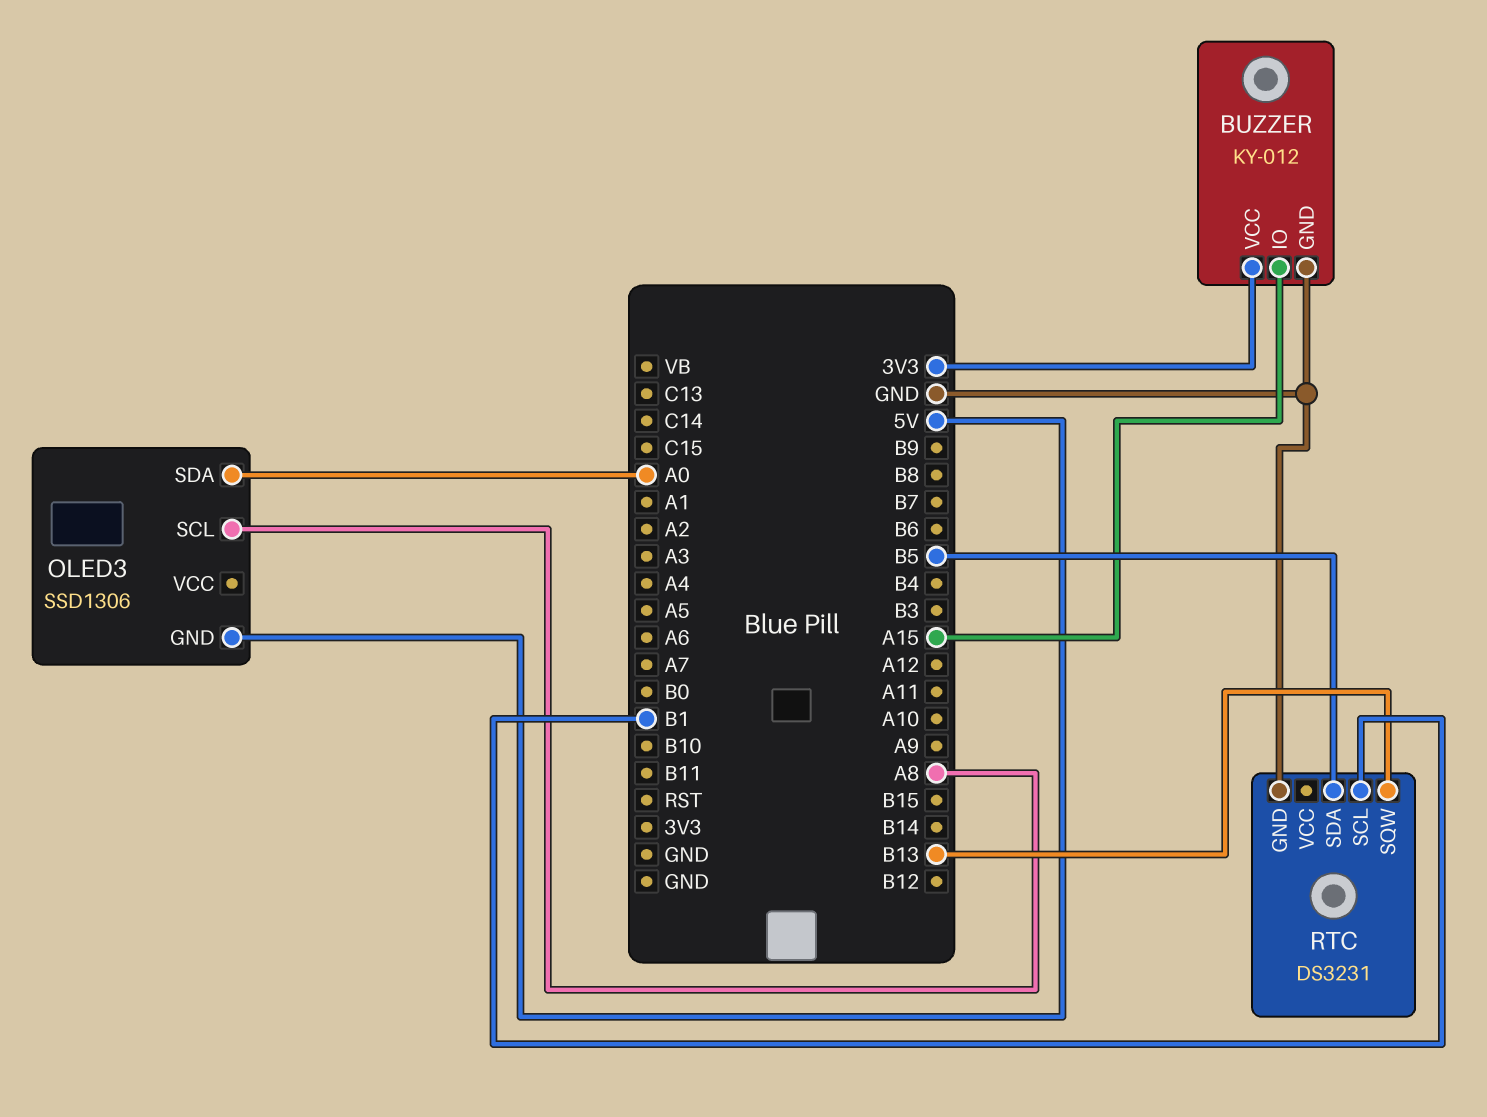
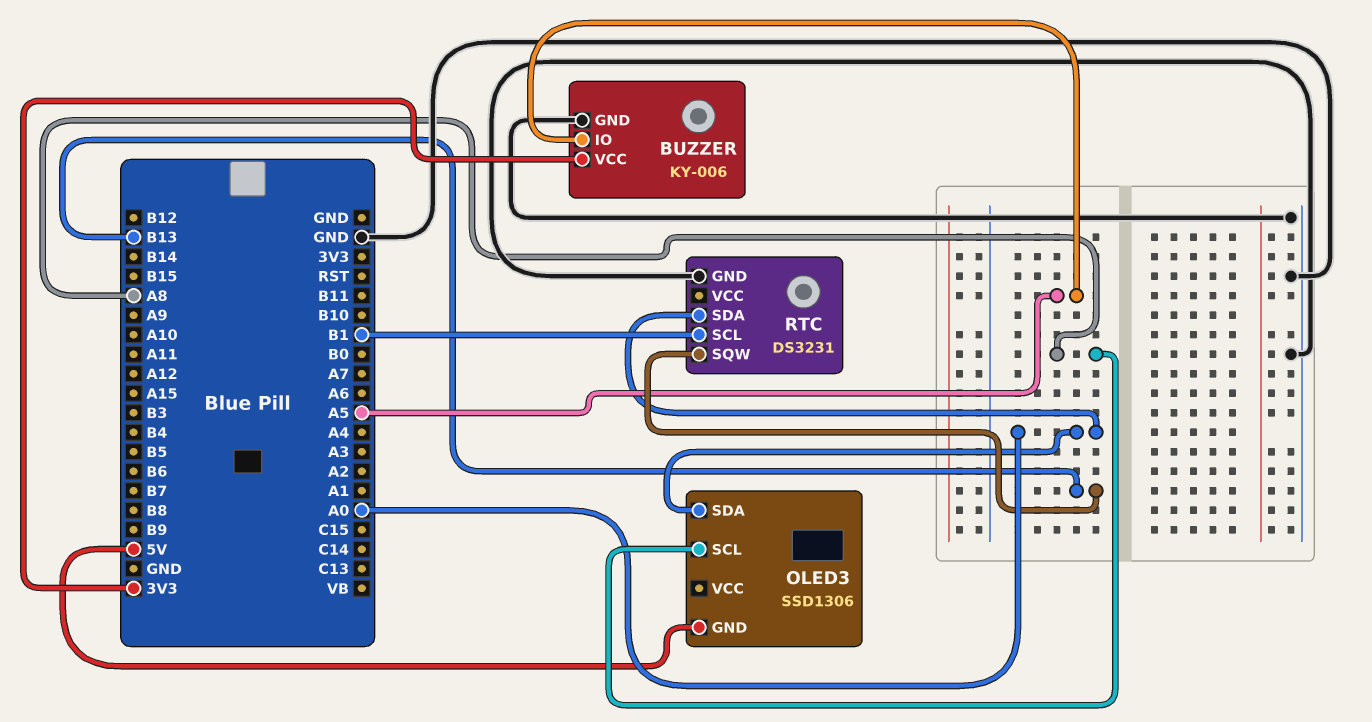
BUZZER: KY-012 -> KY-006
BUZZER pin IO: A15 -> A5
RTC pin SDA: B5 -> A0

